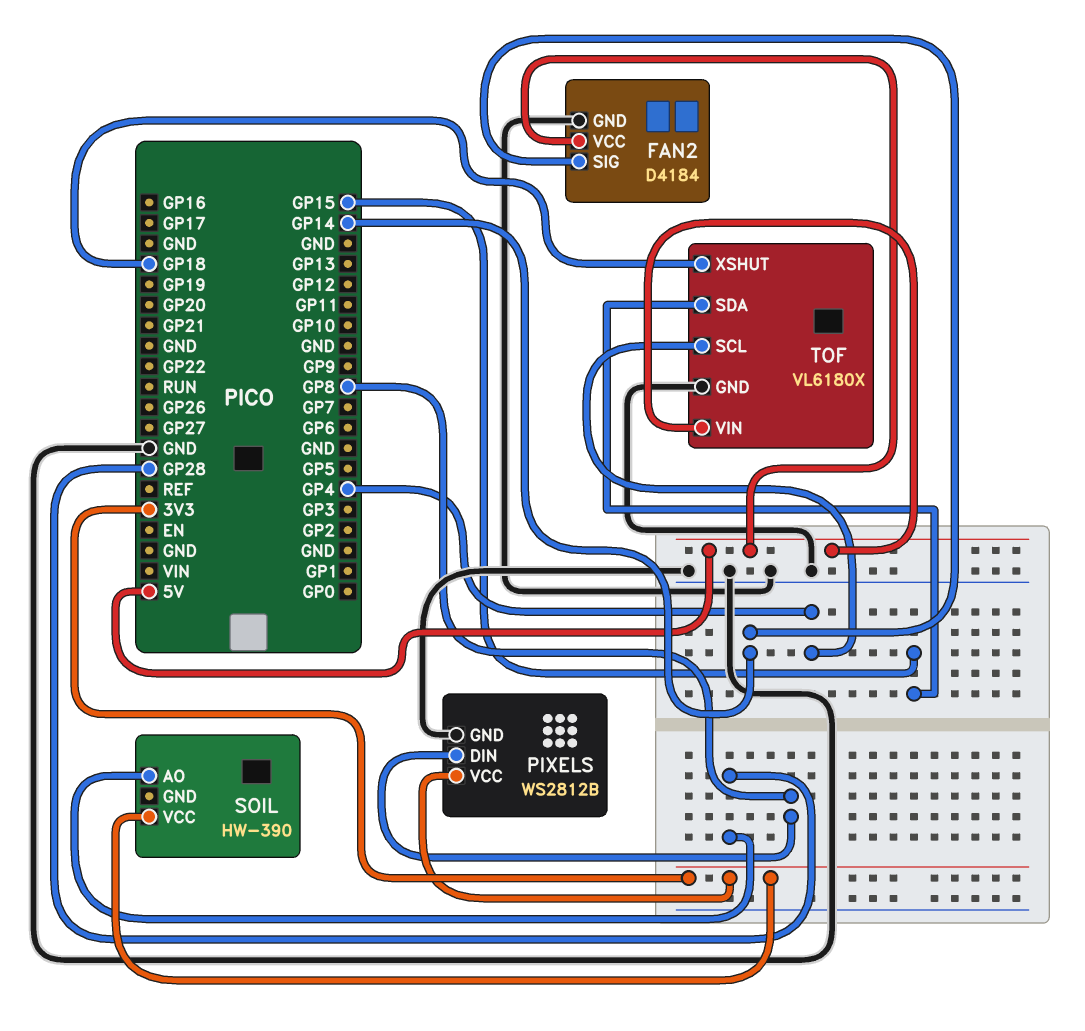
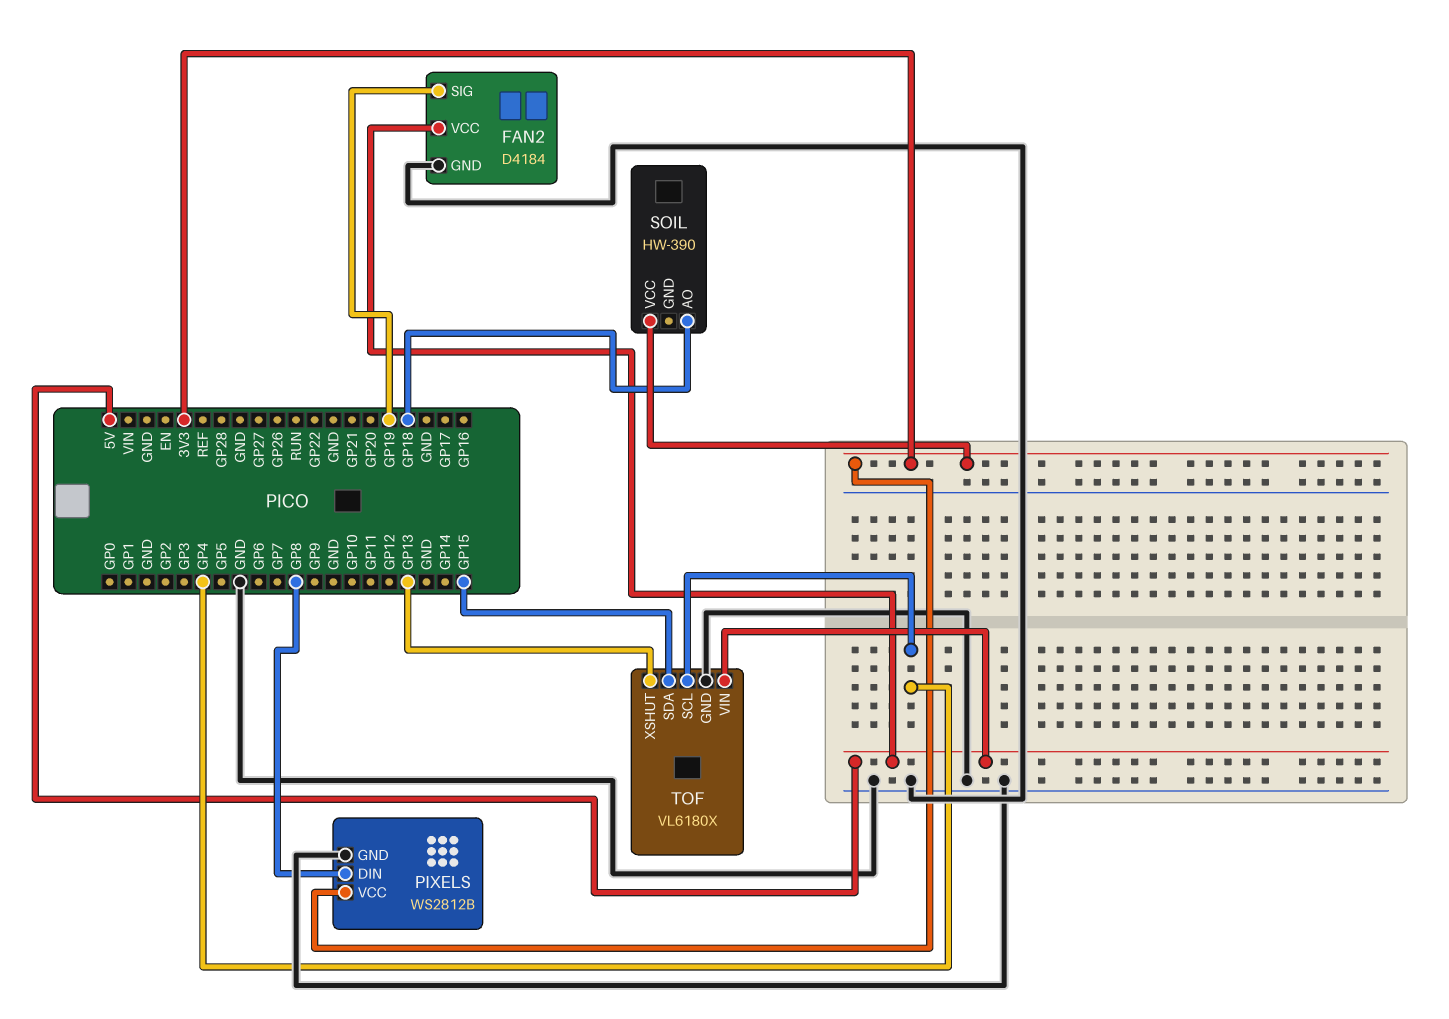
FAN2 pin SIG: GP14 -> GP19
SOIL pin AO: GP28 -> GP18
TOF pin XSHUT: GP18 -> GP13

